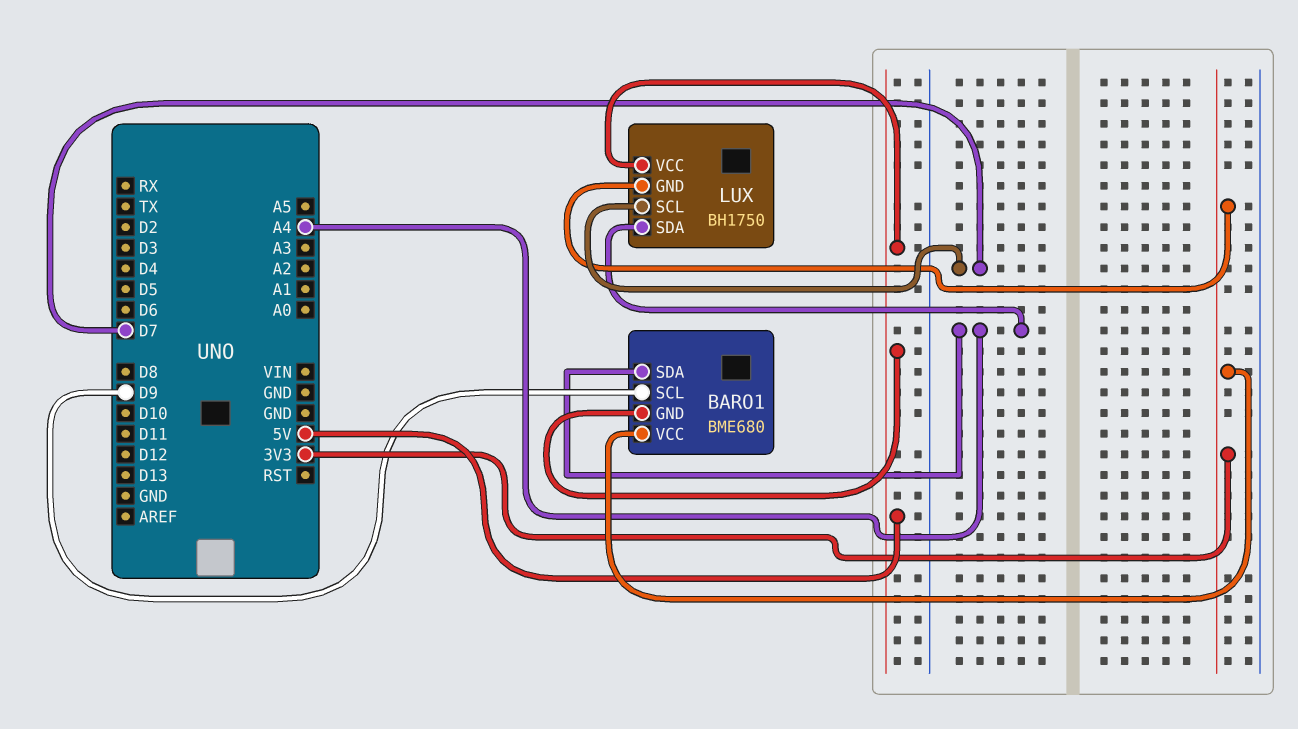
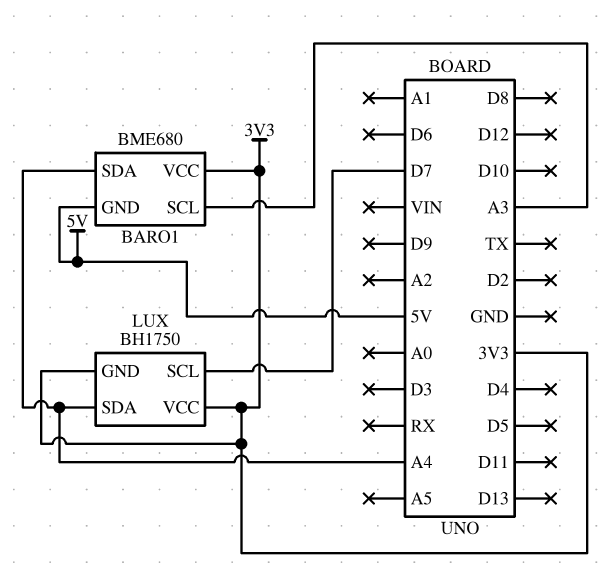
BARO1 pin SCL: D9 -> A3
LUX pin VCC: 5V -> 3V3

